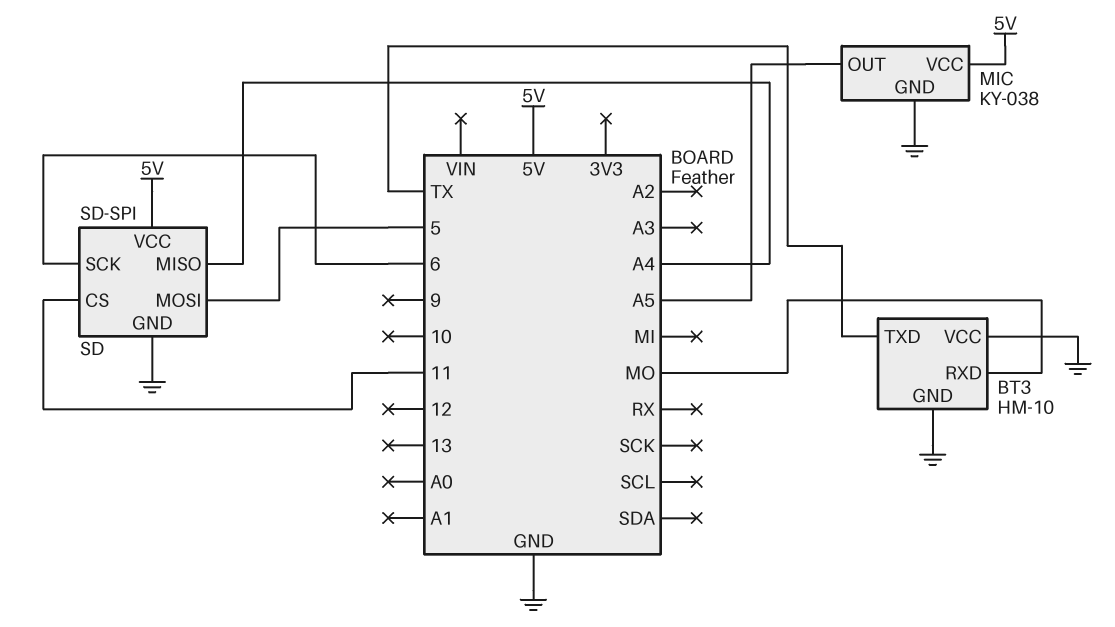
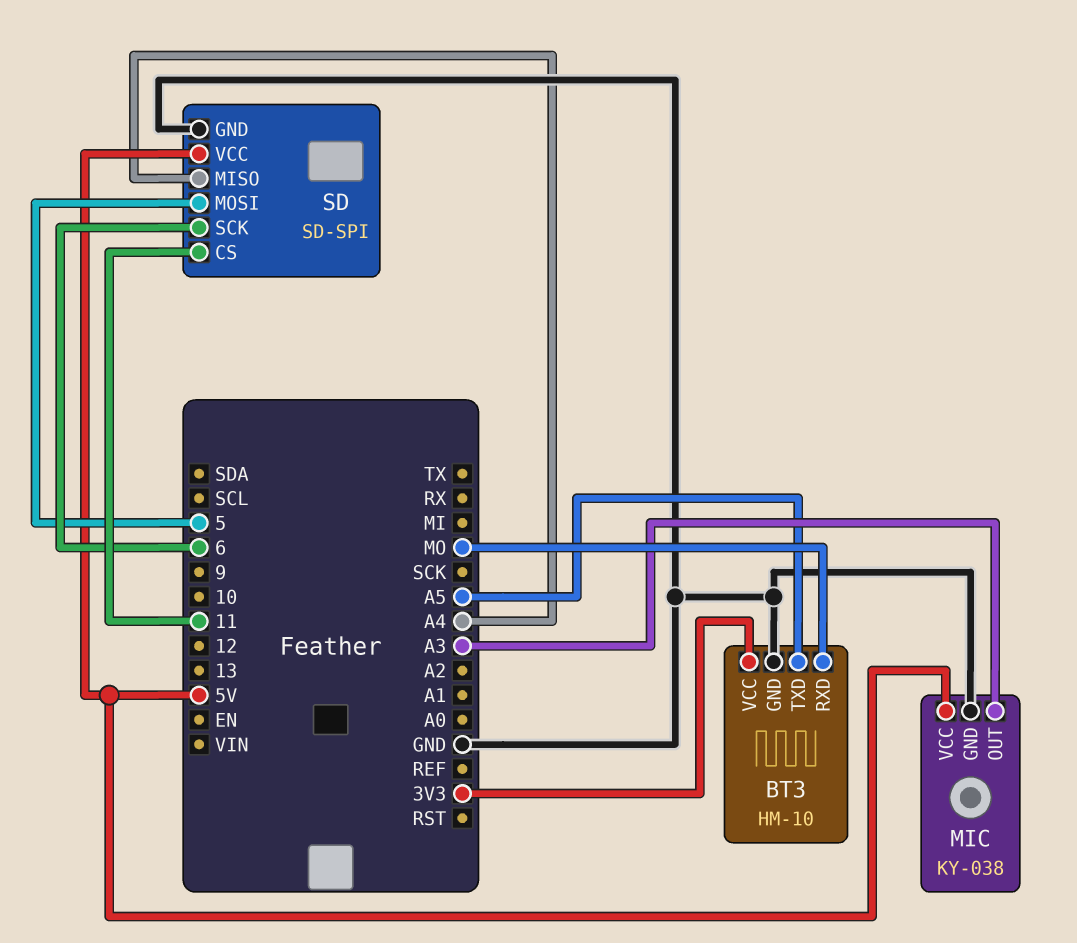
BT3 pin TXD: TX -> A5
BT3 pin VCC: GND -> 3V3
MIC pin OUT: A5 -> A3

